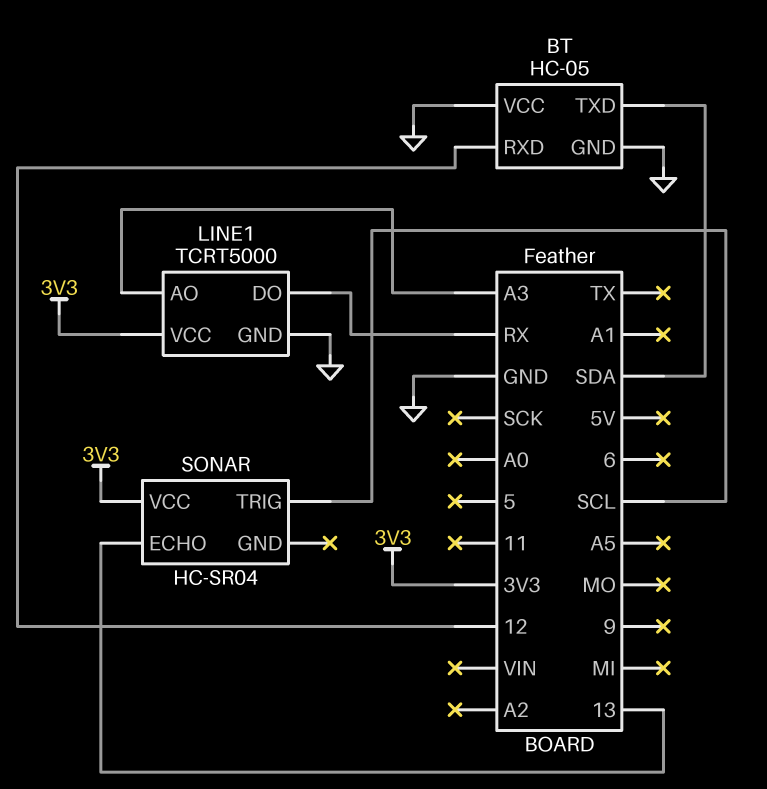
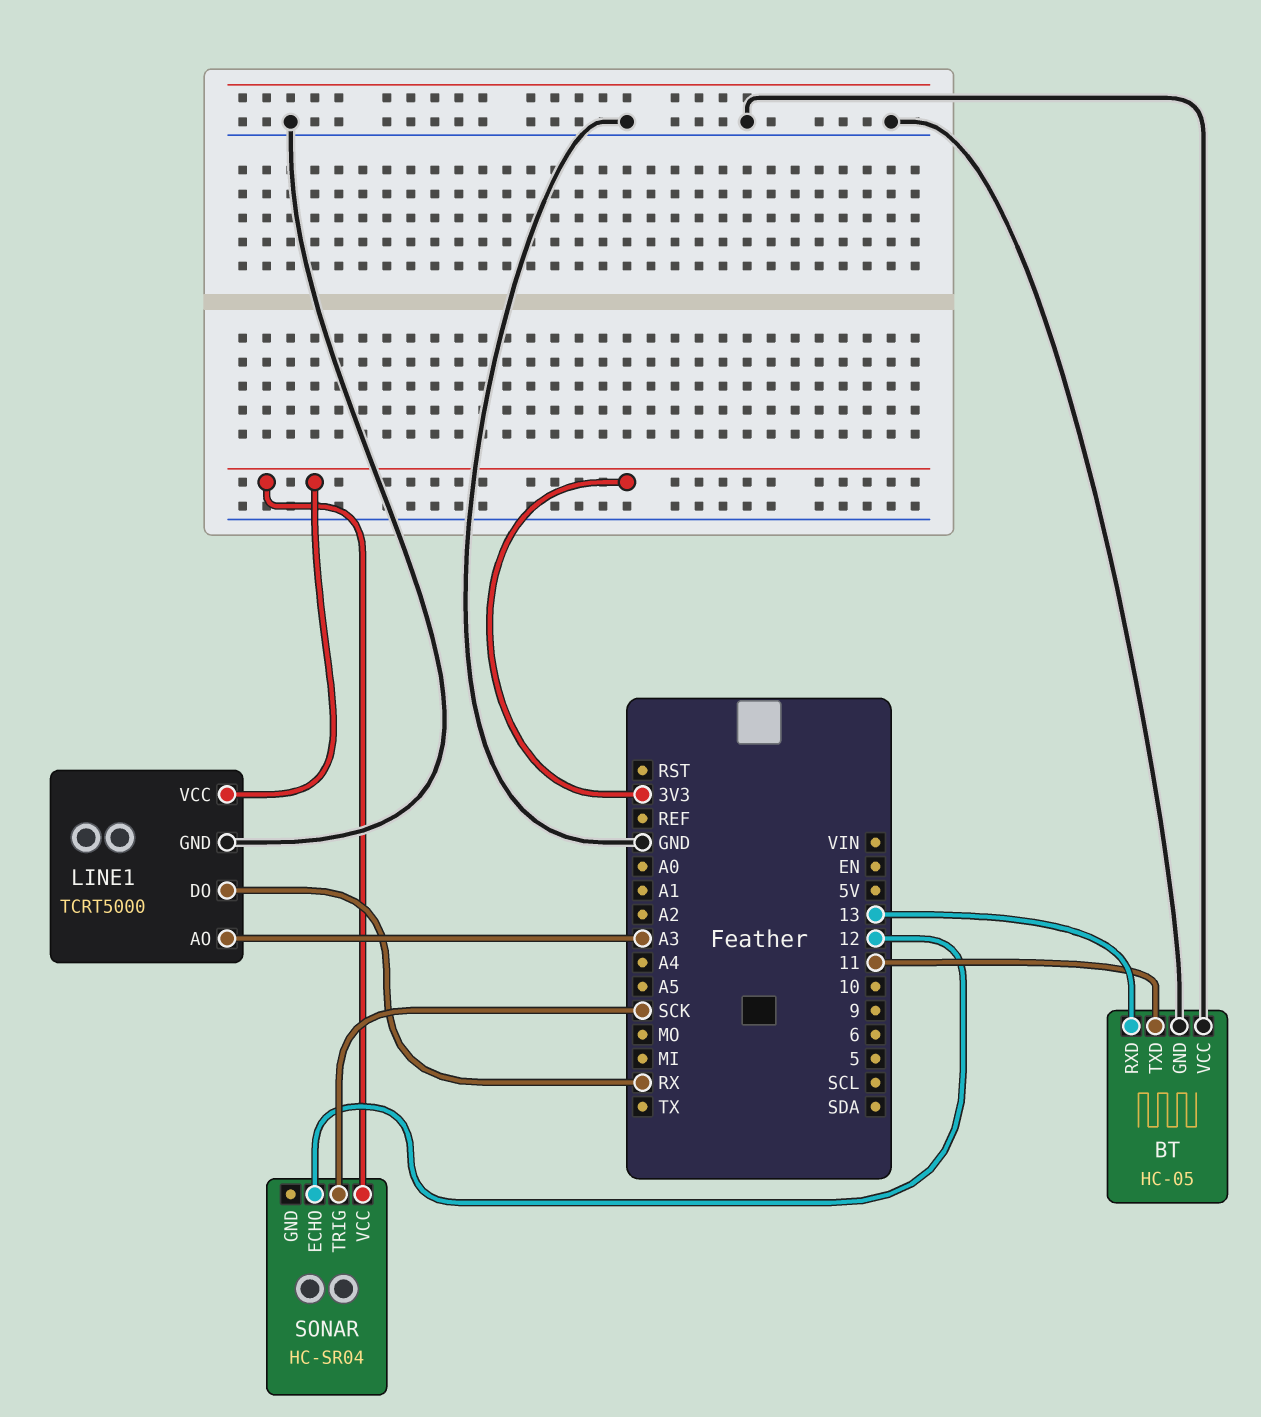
BT pin RXD: 12 -> 13
BT pin TXD: SDA -> 11
SONAR pin ECHO: 13 -> 12
SONAR pin TRIG: SCL -> SCK

